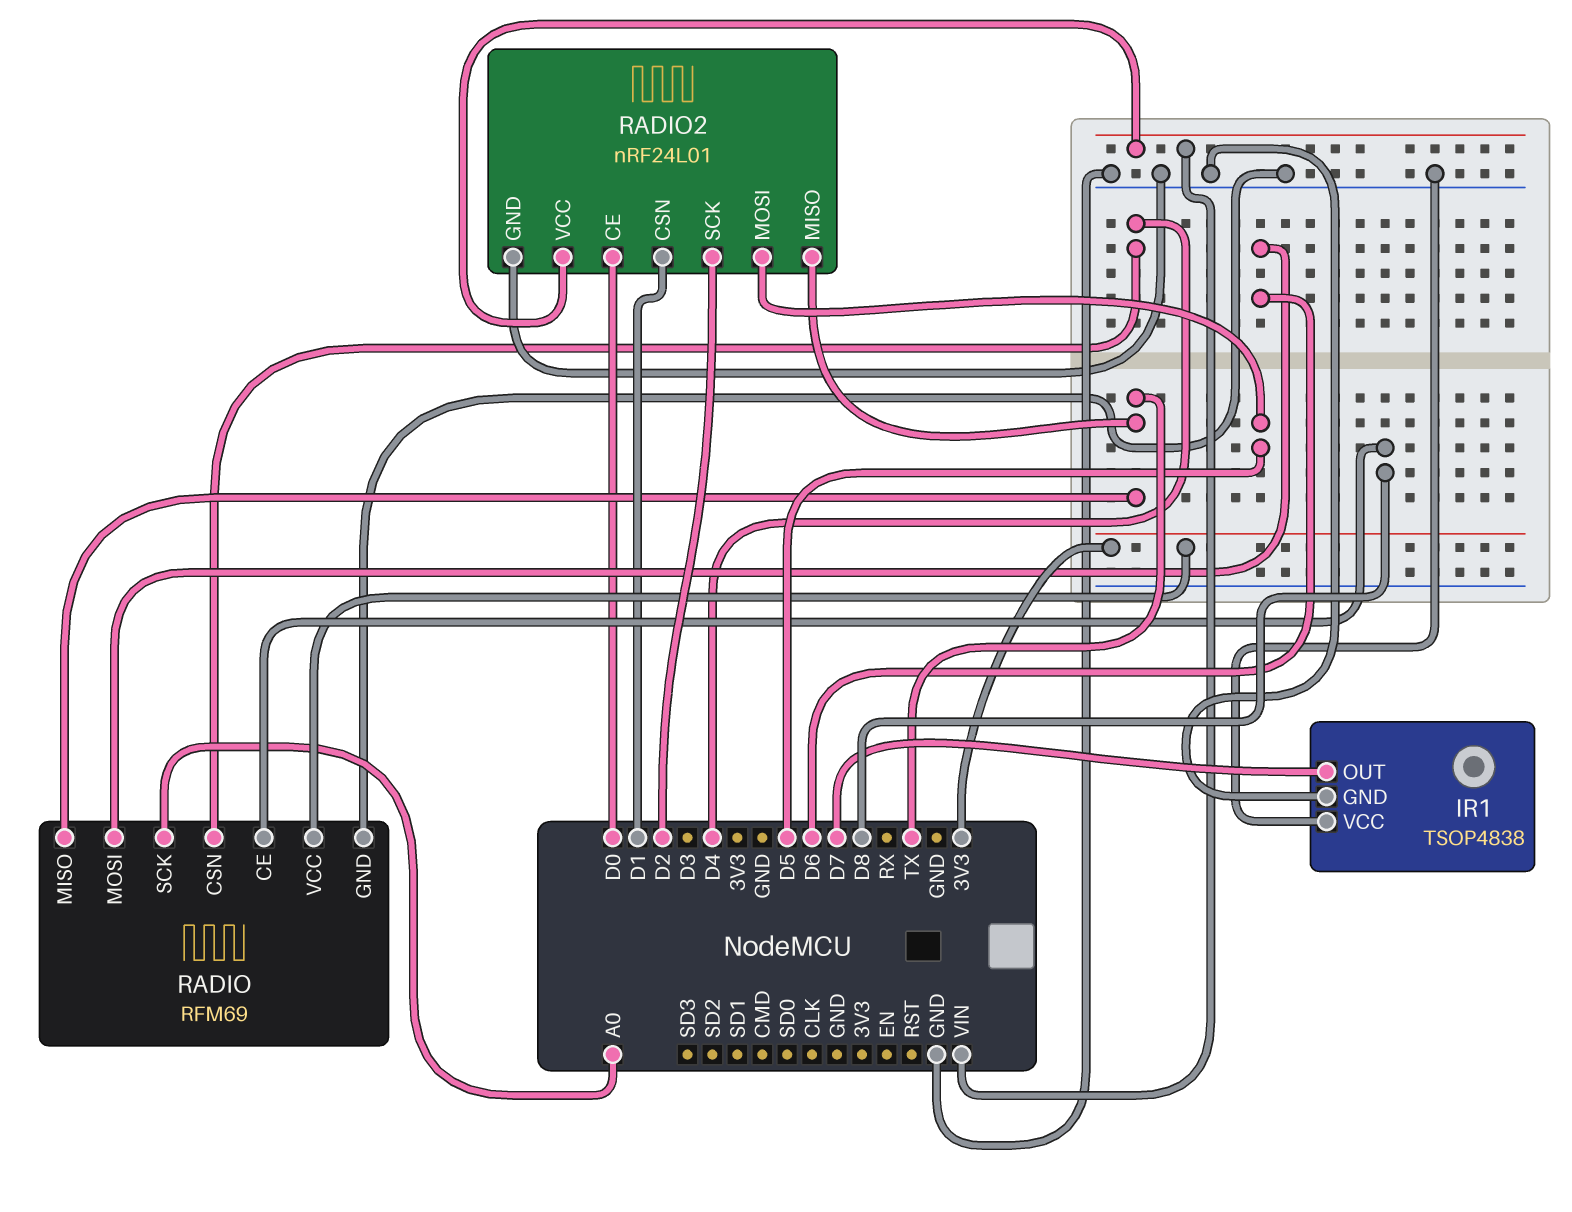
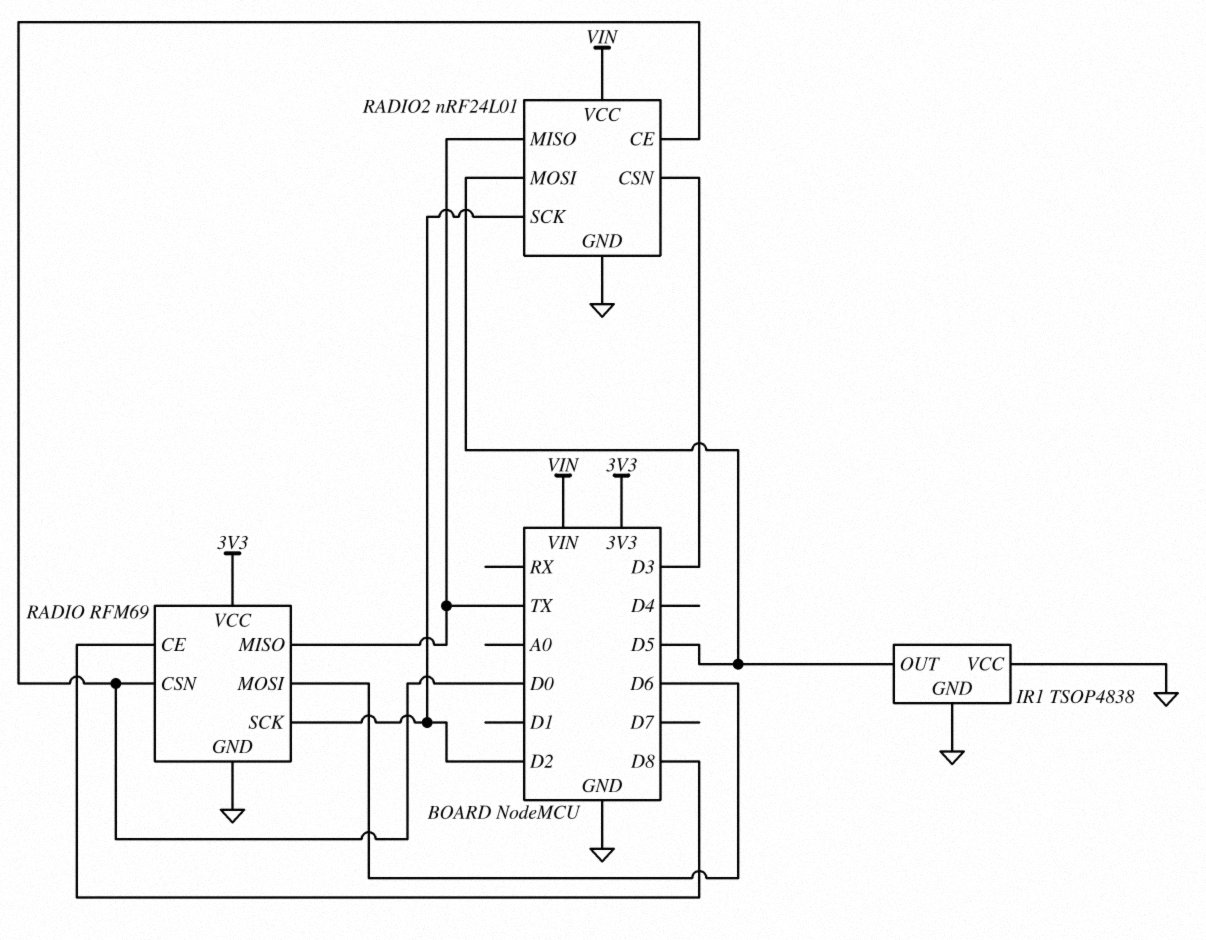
IR1 pin OUT: D7 -> D5
RADIO pin CSN: D4 -> D0
RADIO pin SCK: A0 -> D2
RADIO2 pin CSN: D1 -> D3

